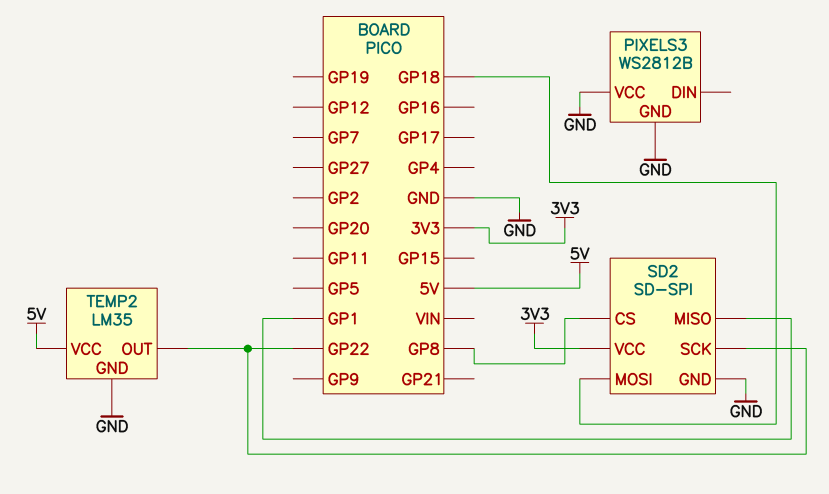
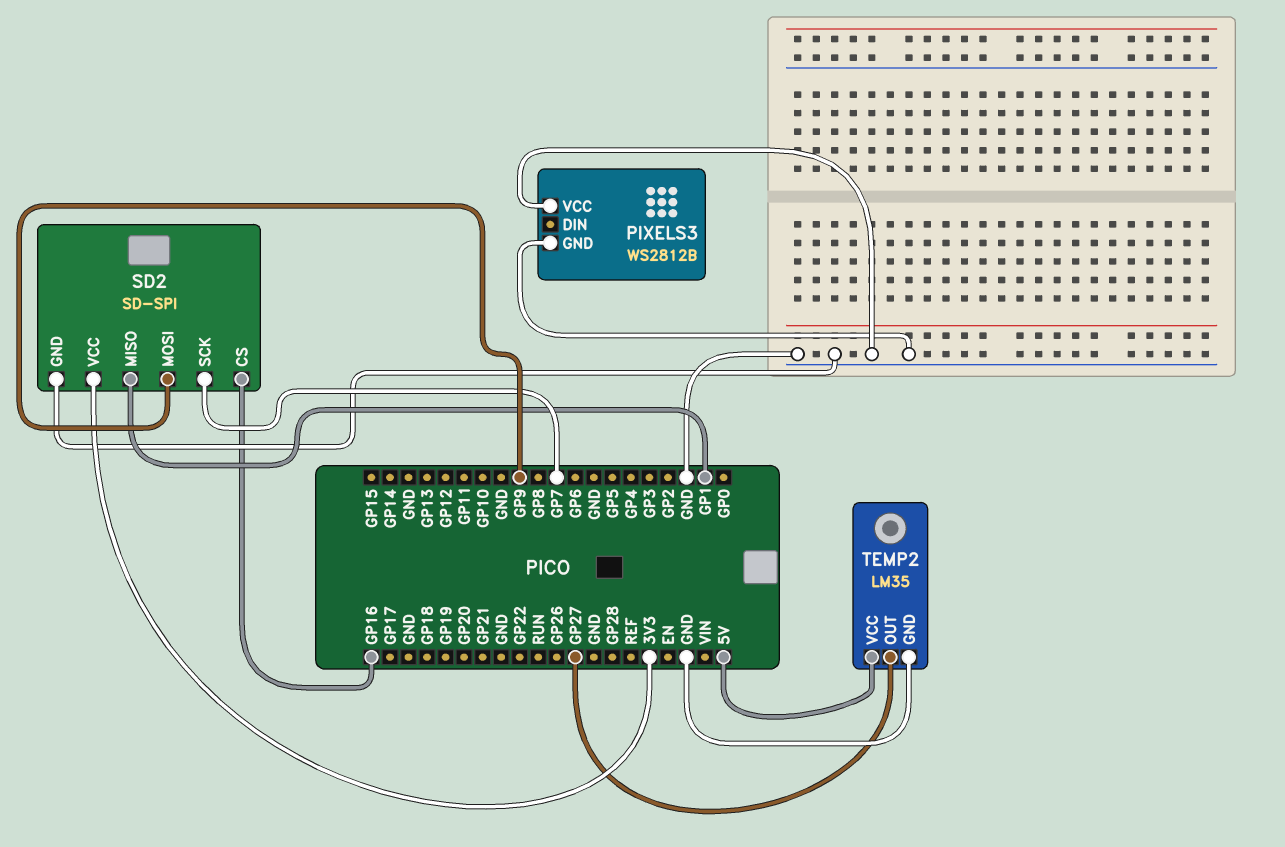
SD2 pin CS: GP8 -> GP16
SD2 pin MOSI: GP18 -> GP9
SD2 pin SCK: GP22 -> GP7
TEMP2 pin OUT: GP22 -> GP27

